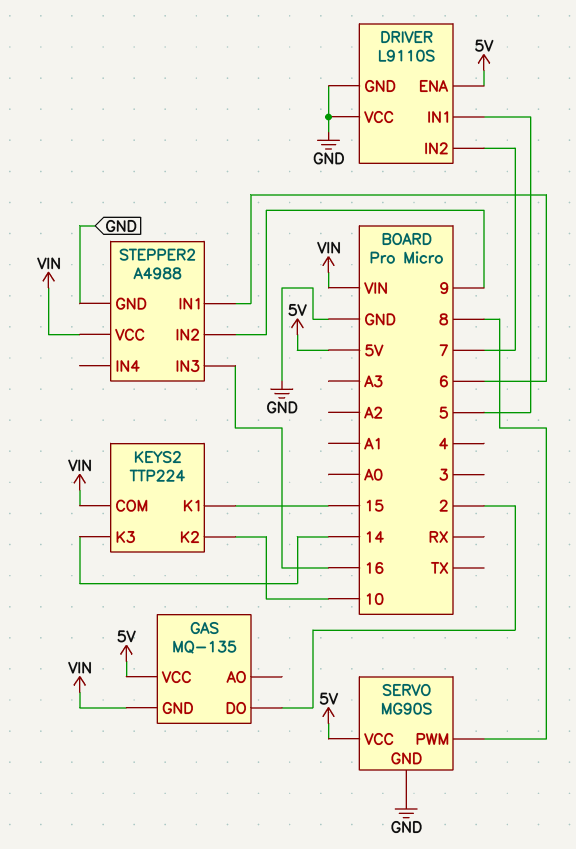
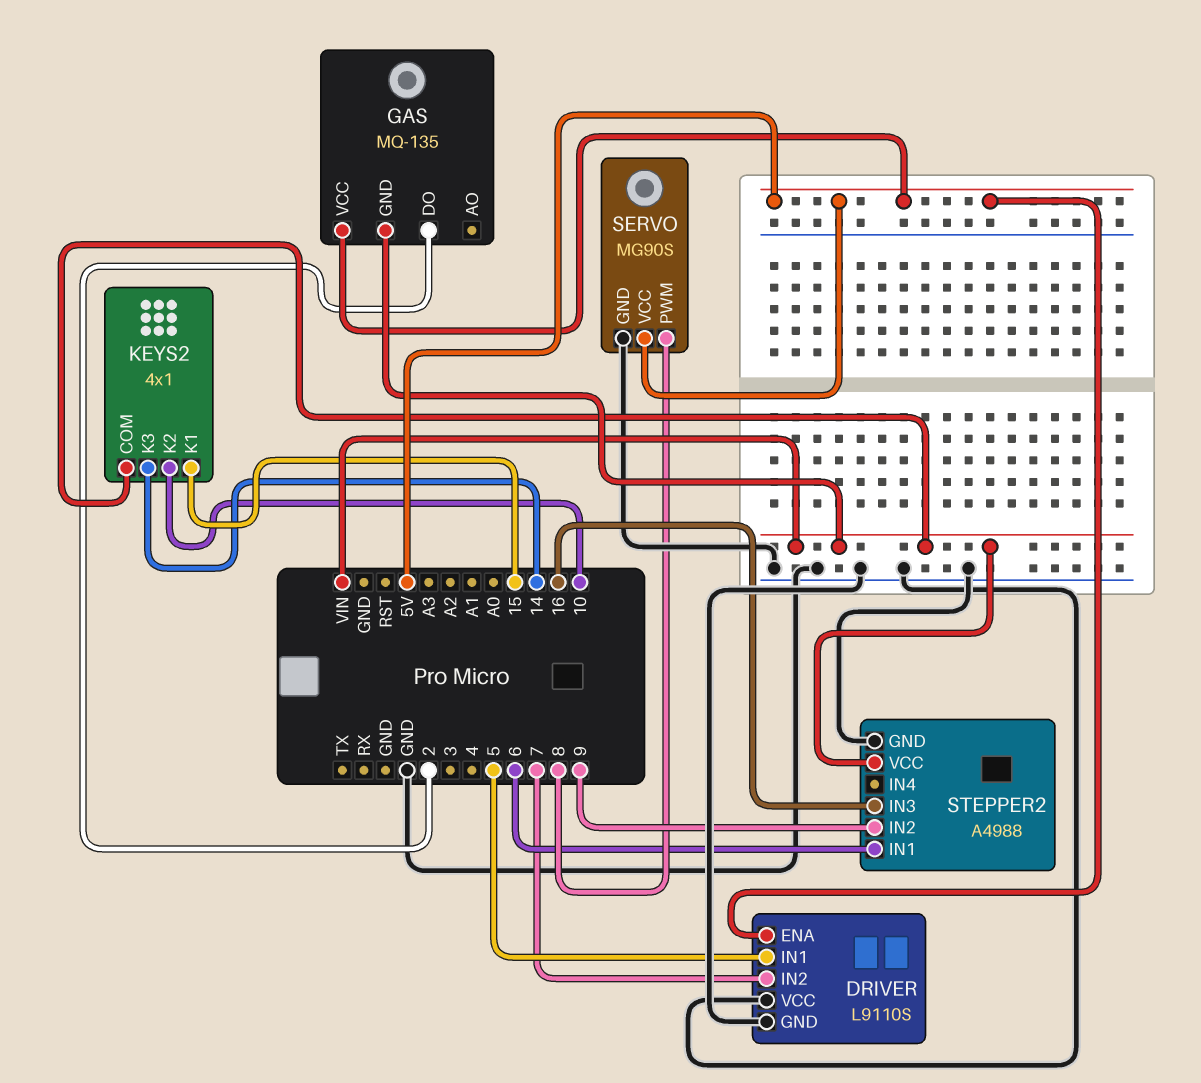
KEYS2: TTP224 -> 4x1

